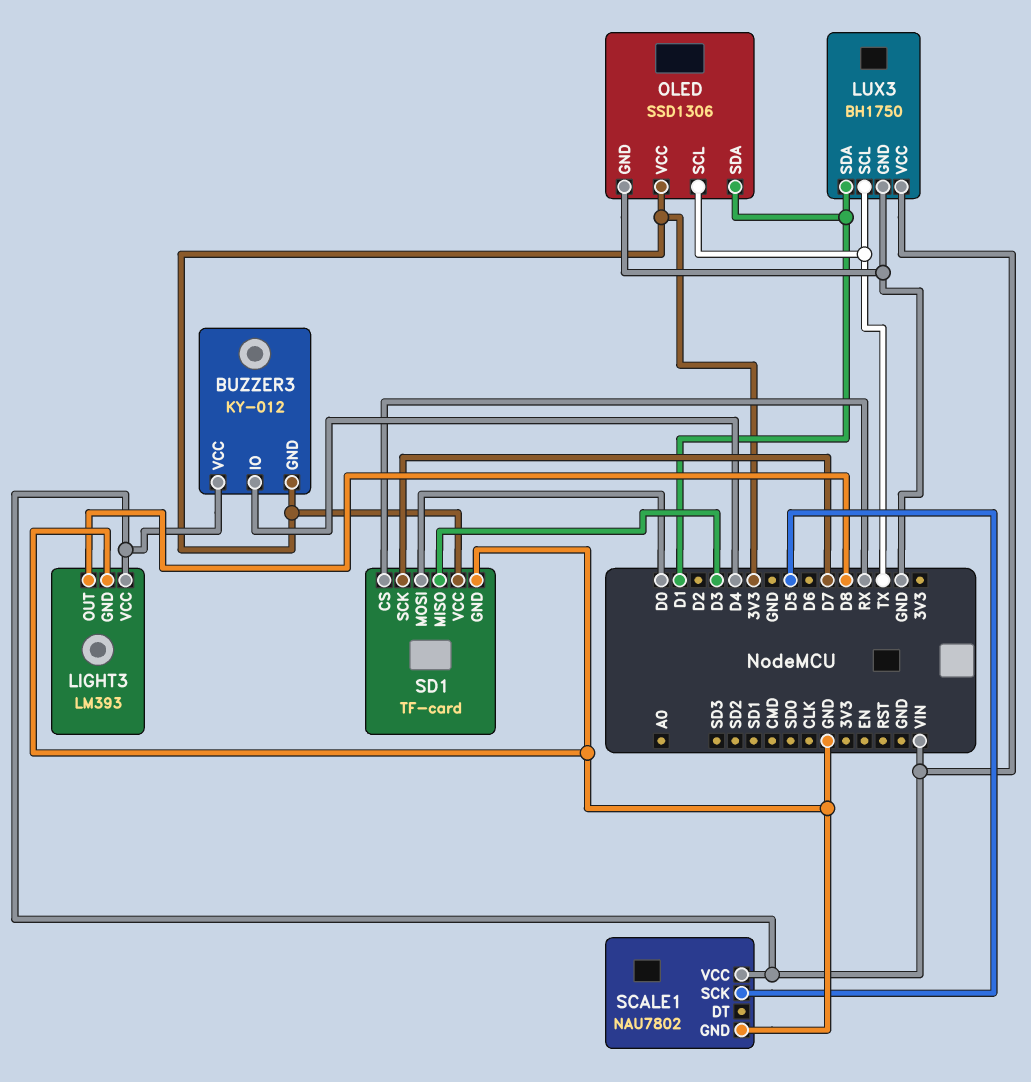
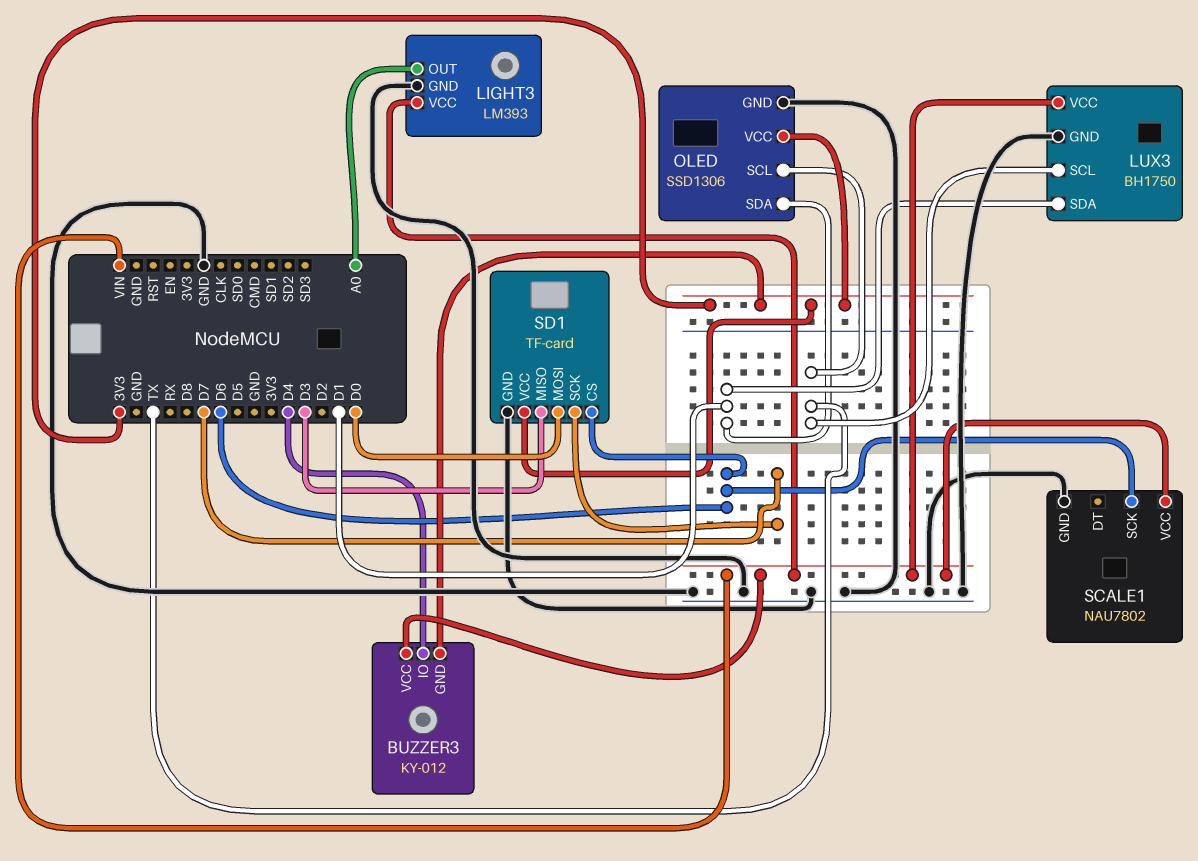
LIGHT3 pin OUT: D8 -> A0
SCALE1 pin SCK: D5 -> D6
SD1 pin CS: RX -> D6

